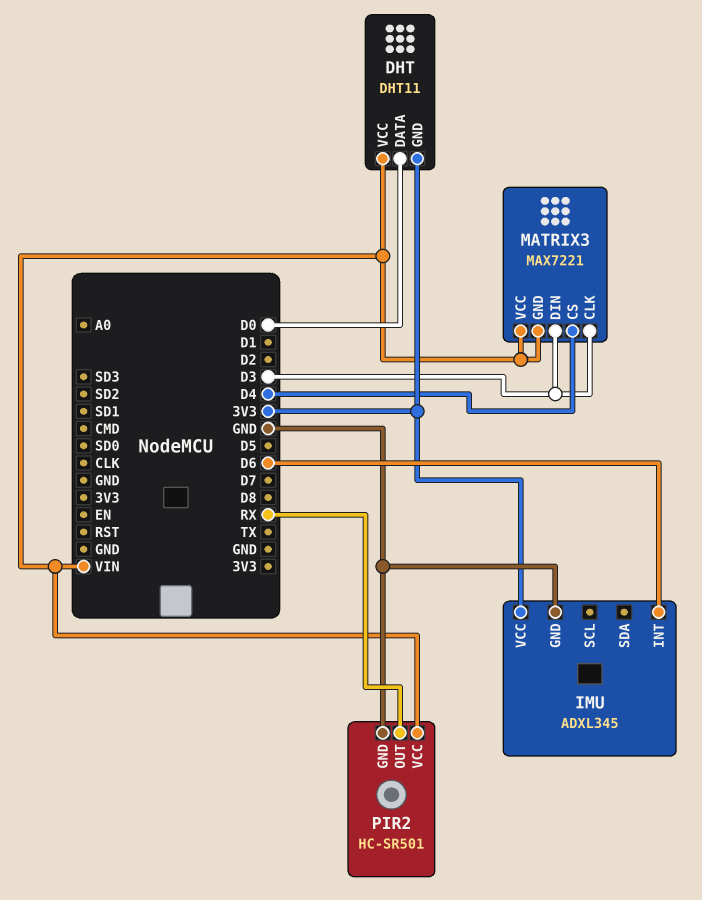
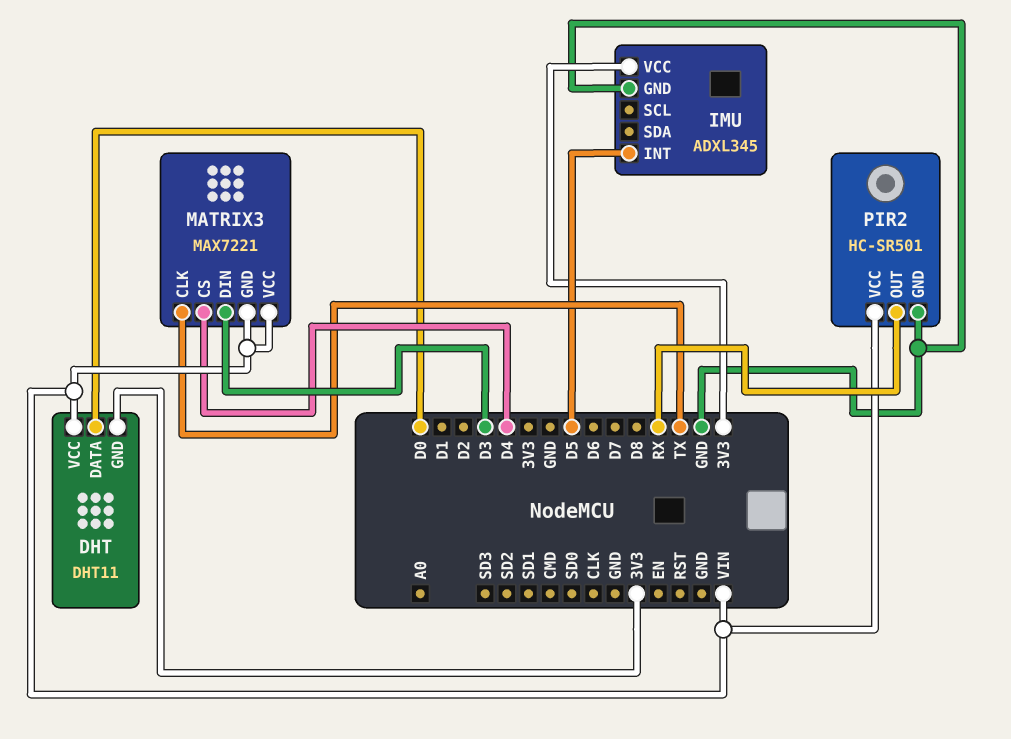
IMU pin INT: D6 -> D5
MATRIX3 pin CLK: D3 -> TX

